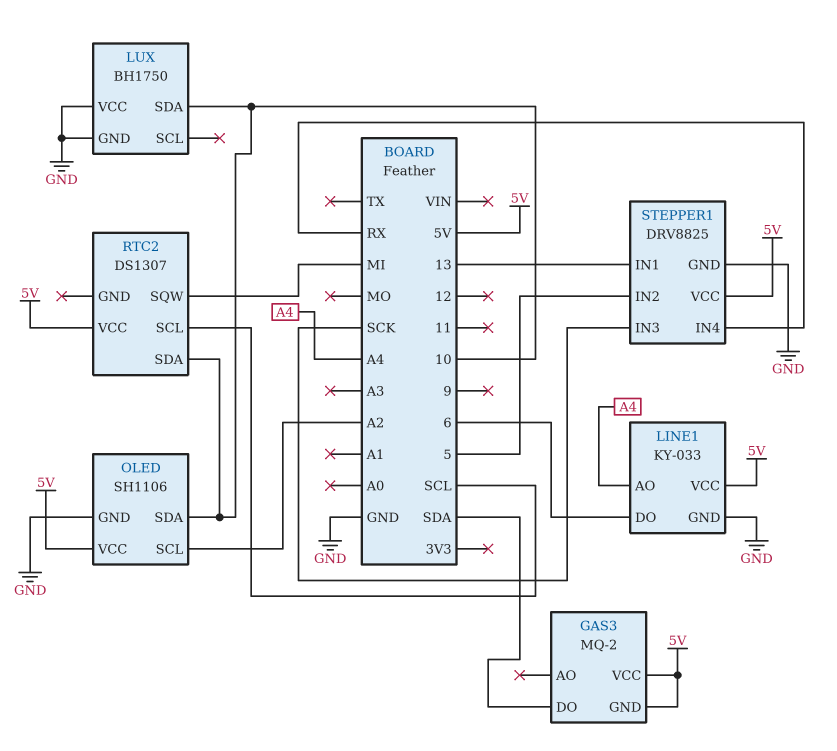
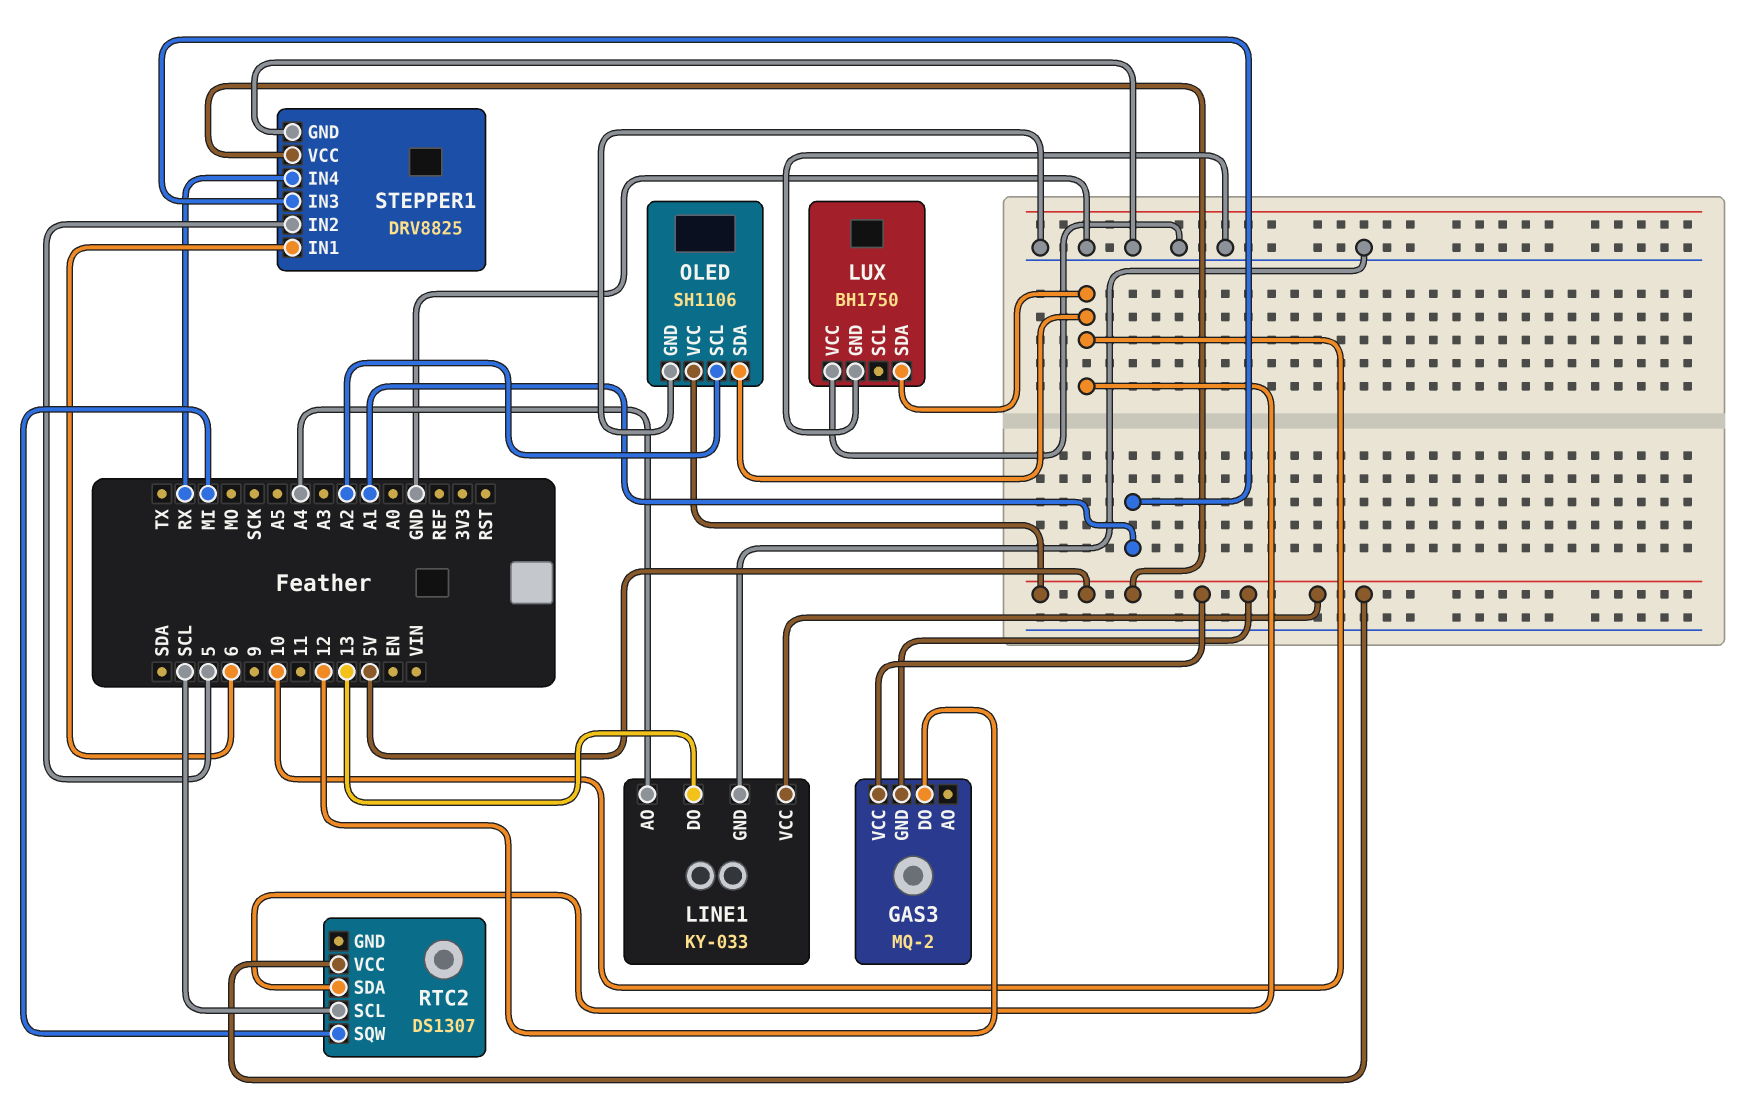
GAS3 pin DO: SDA -> 12
LINE1 pin DO: 6 -> 13
STEPPER1 pin IN1: 13 -> 6
STEPPER1 pin IN3: SCK -> A1

